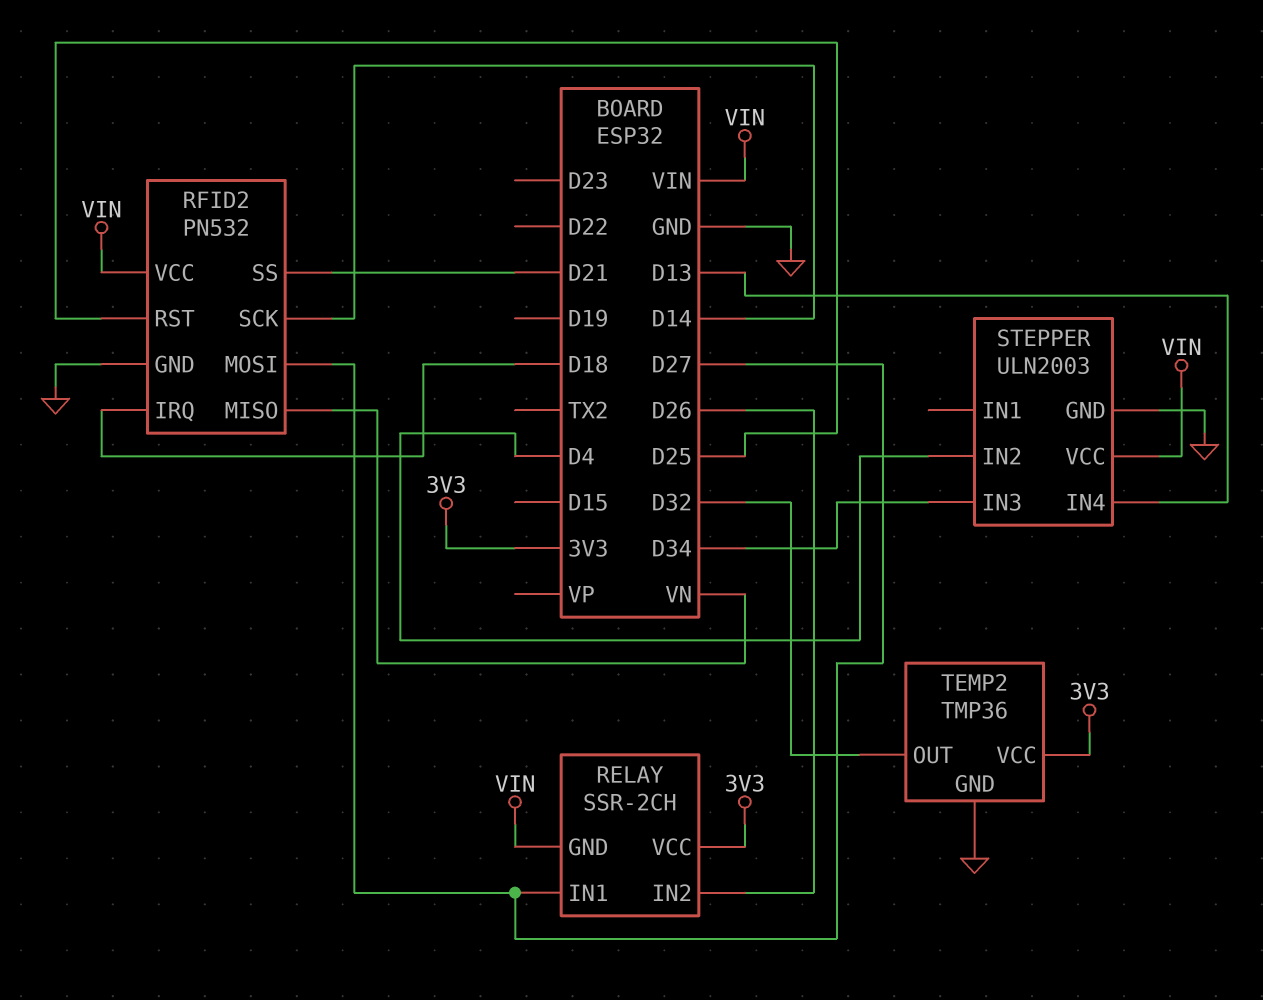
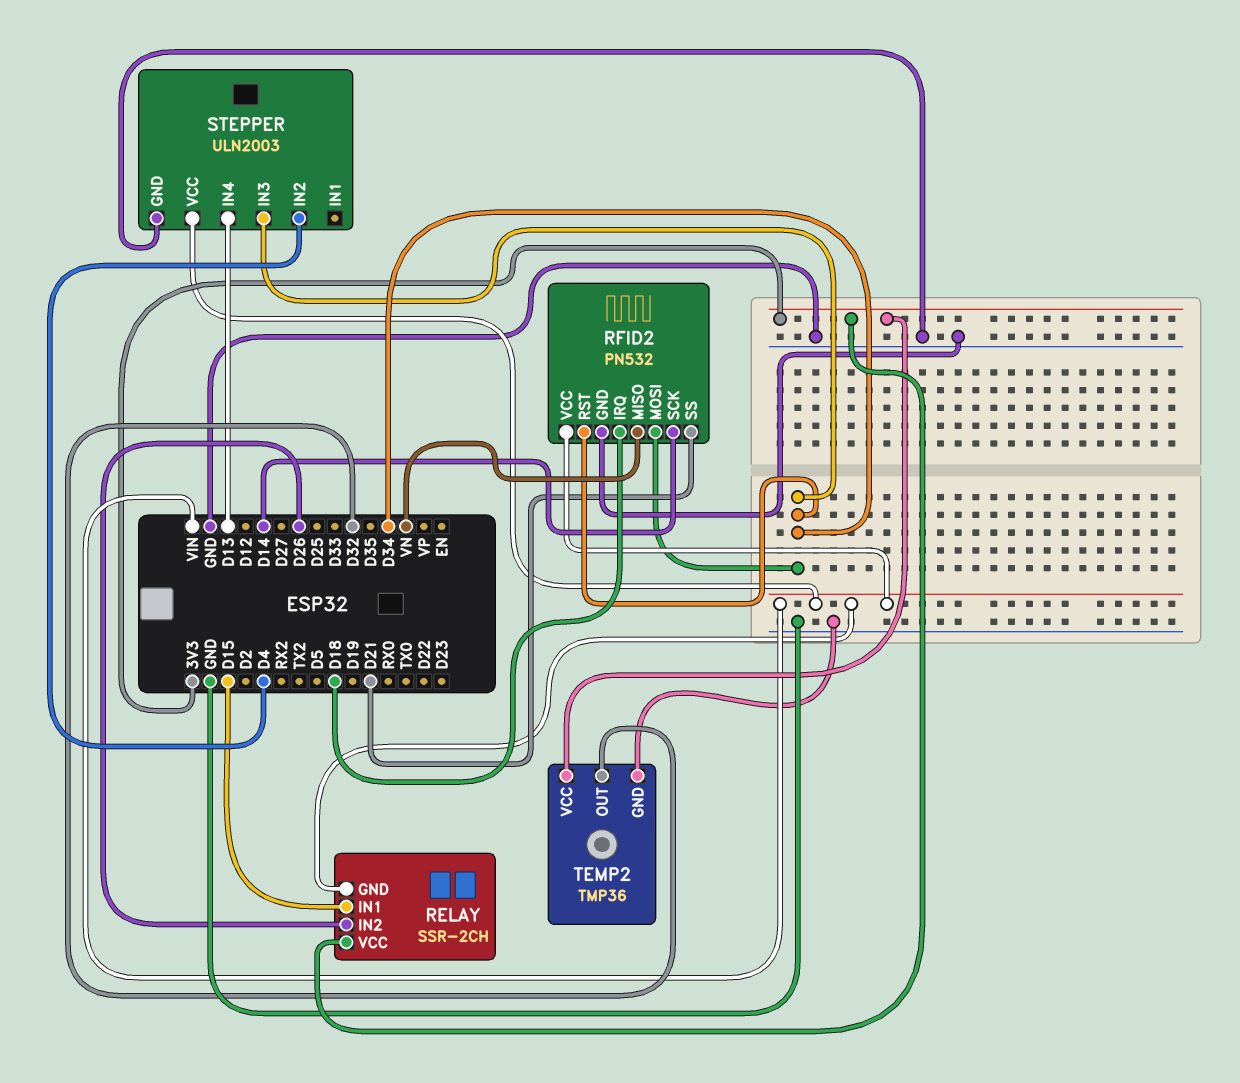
RELAY pin IN1: D27 -> D15
RFID2 pin MOSI: D27 -> D34
RFID2 pin RST: D25 -> D34

